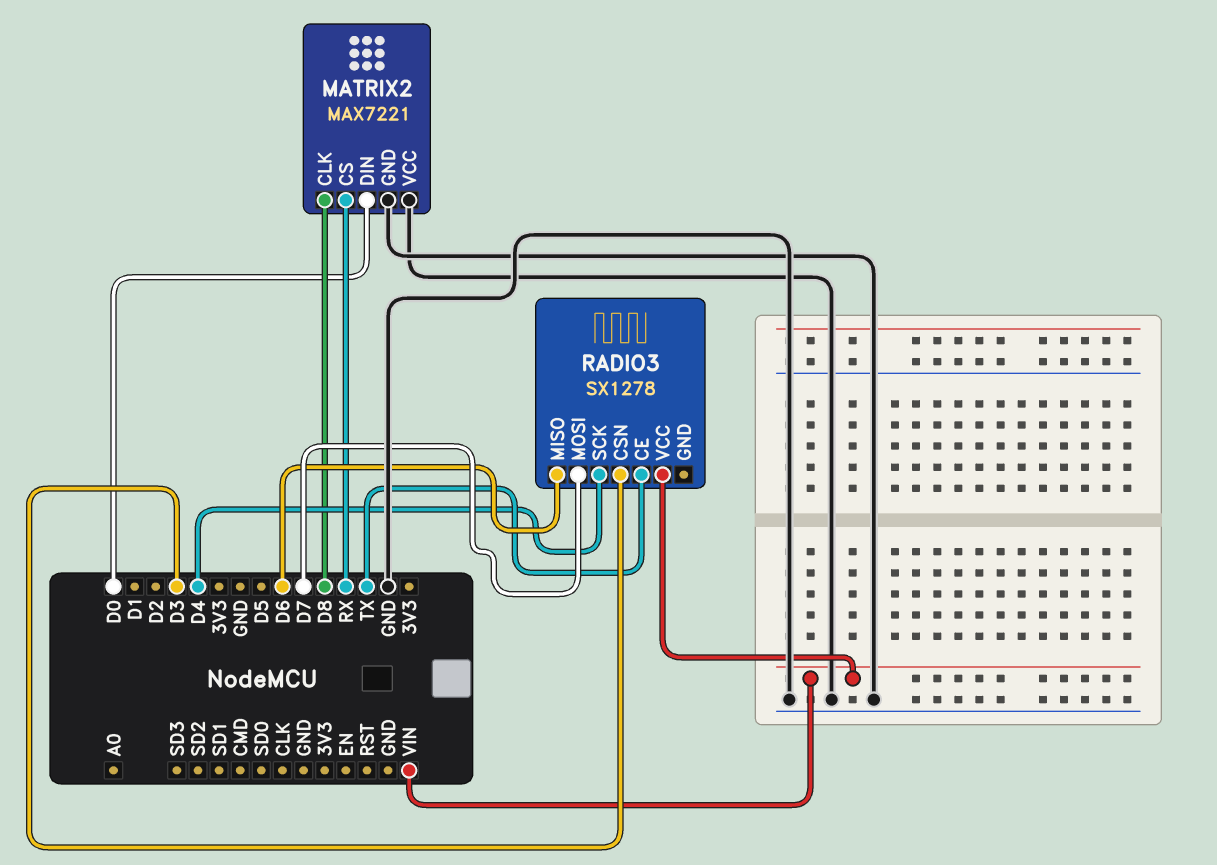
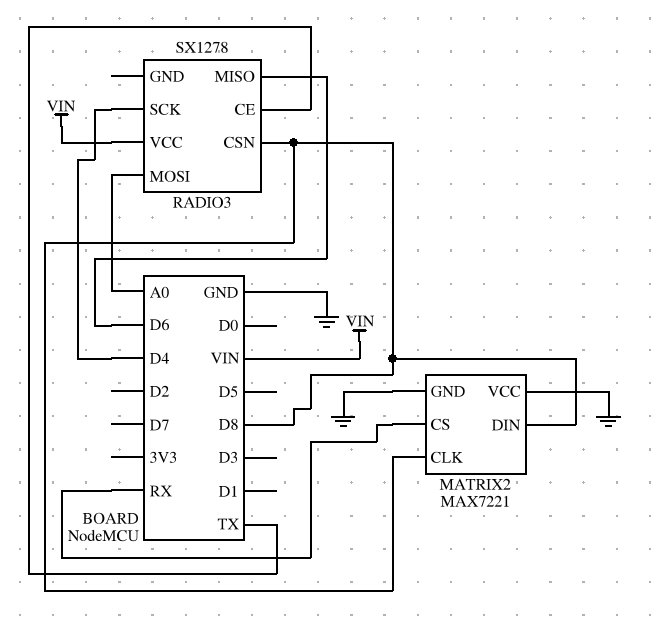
MATRIX2 pin DIN: D0 -> D8
RADIO3 pin CSN: D3 -> D8
RADIO3 pin MOSI: D7 -> A0

